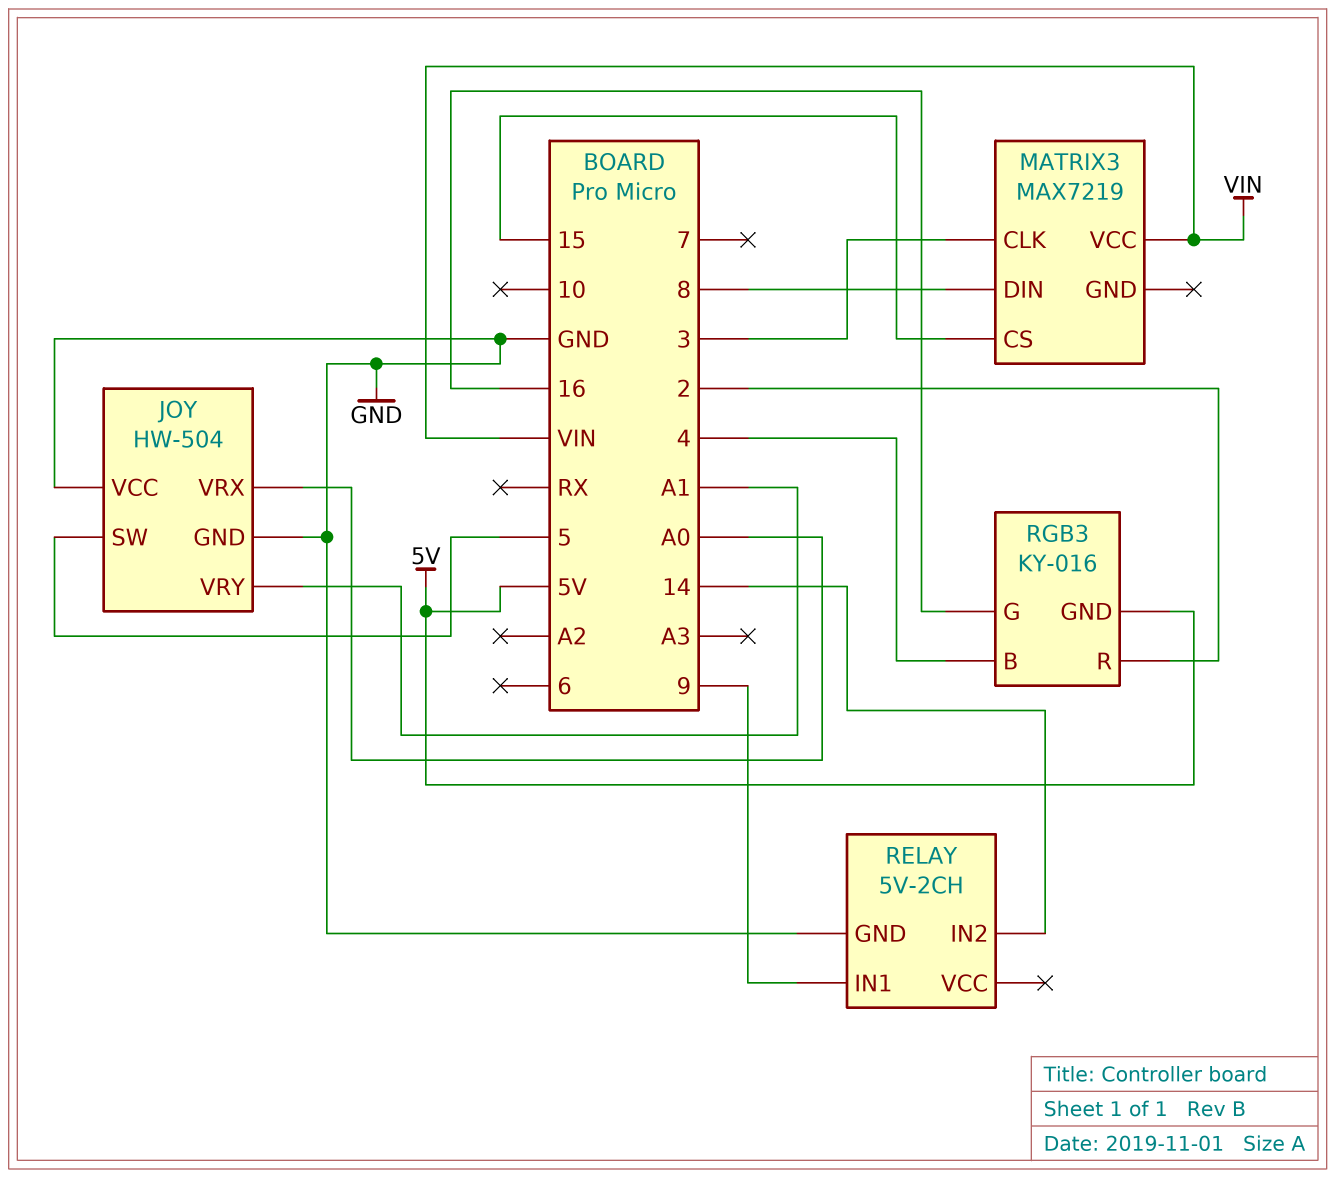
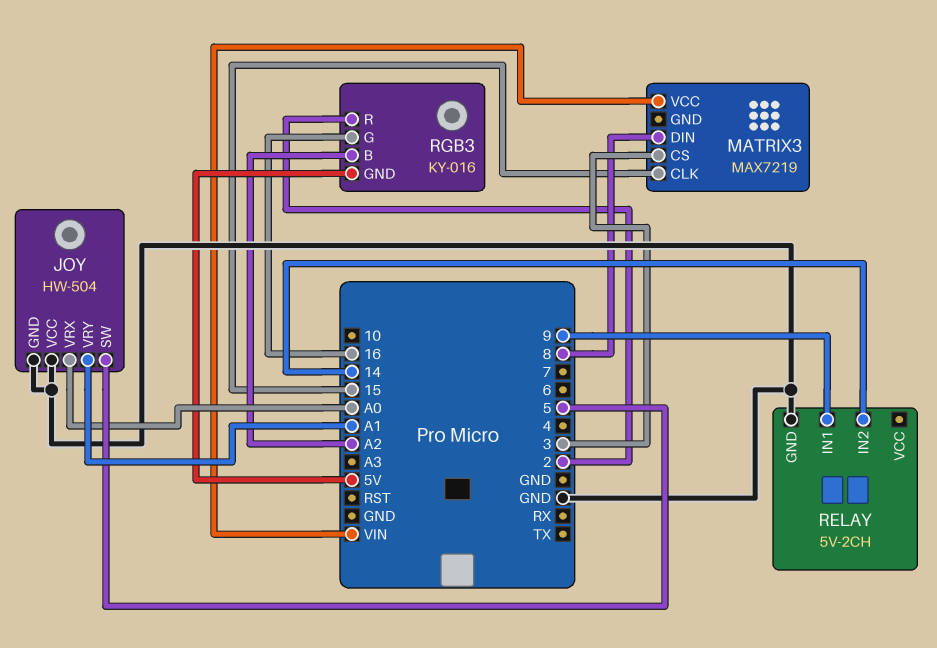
MATRIX3 pin CLK: 3 -> 15
MATRIX3 pin CS: 15 -> 3
RGB3 pin B: 4 -> A2

